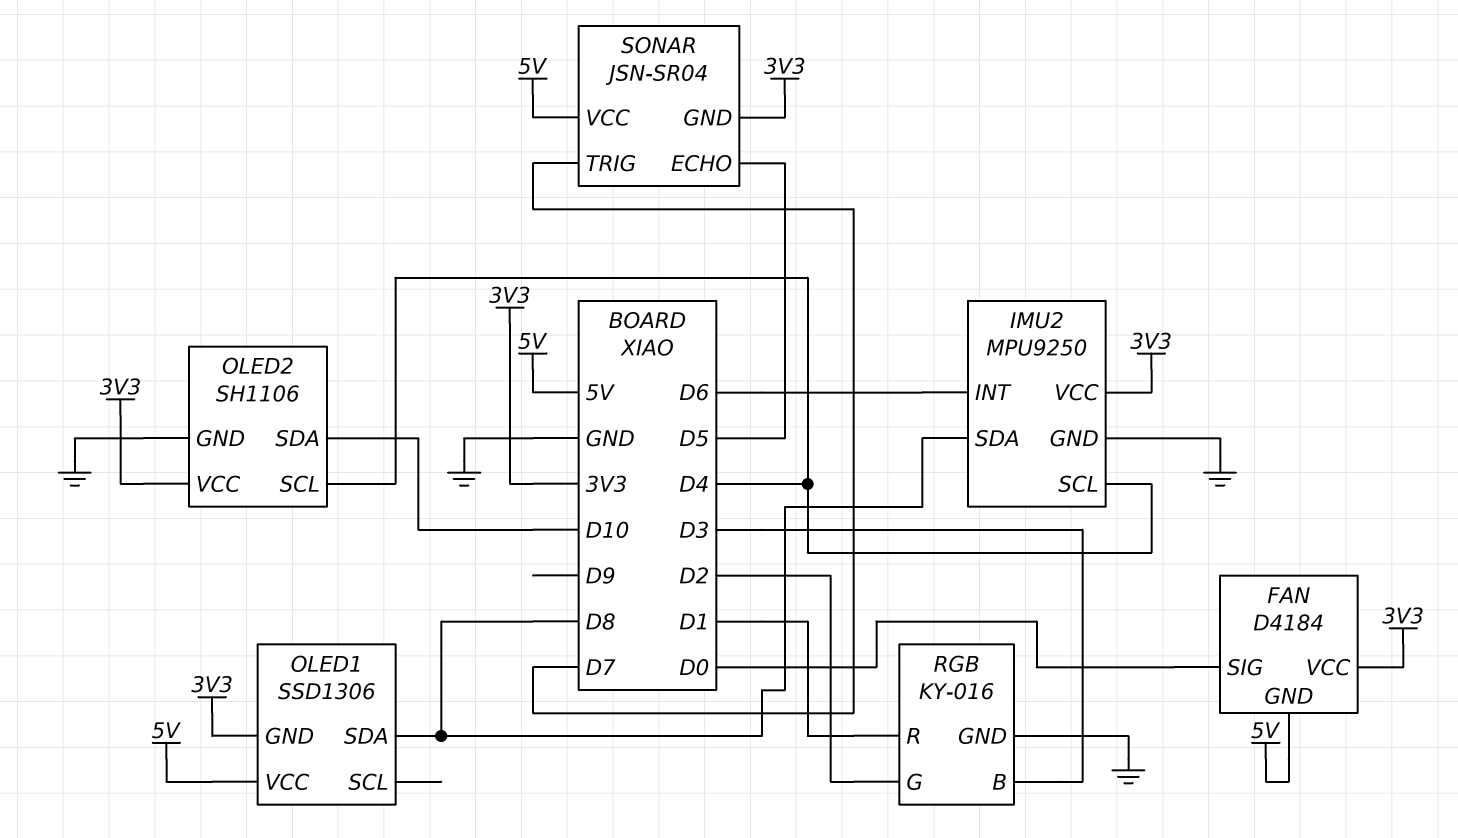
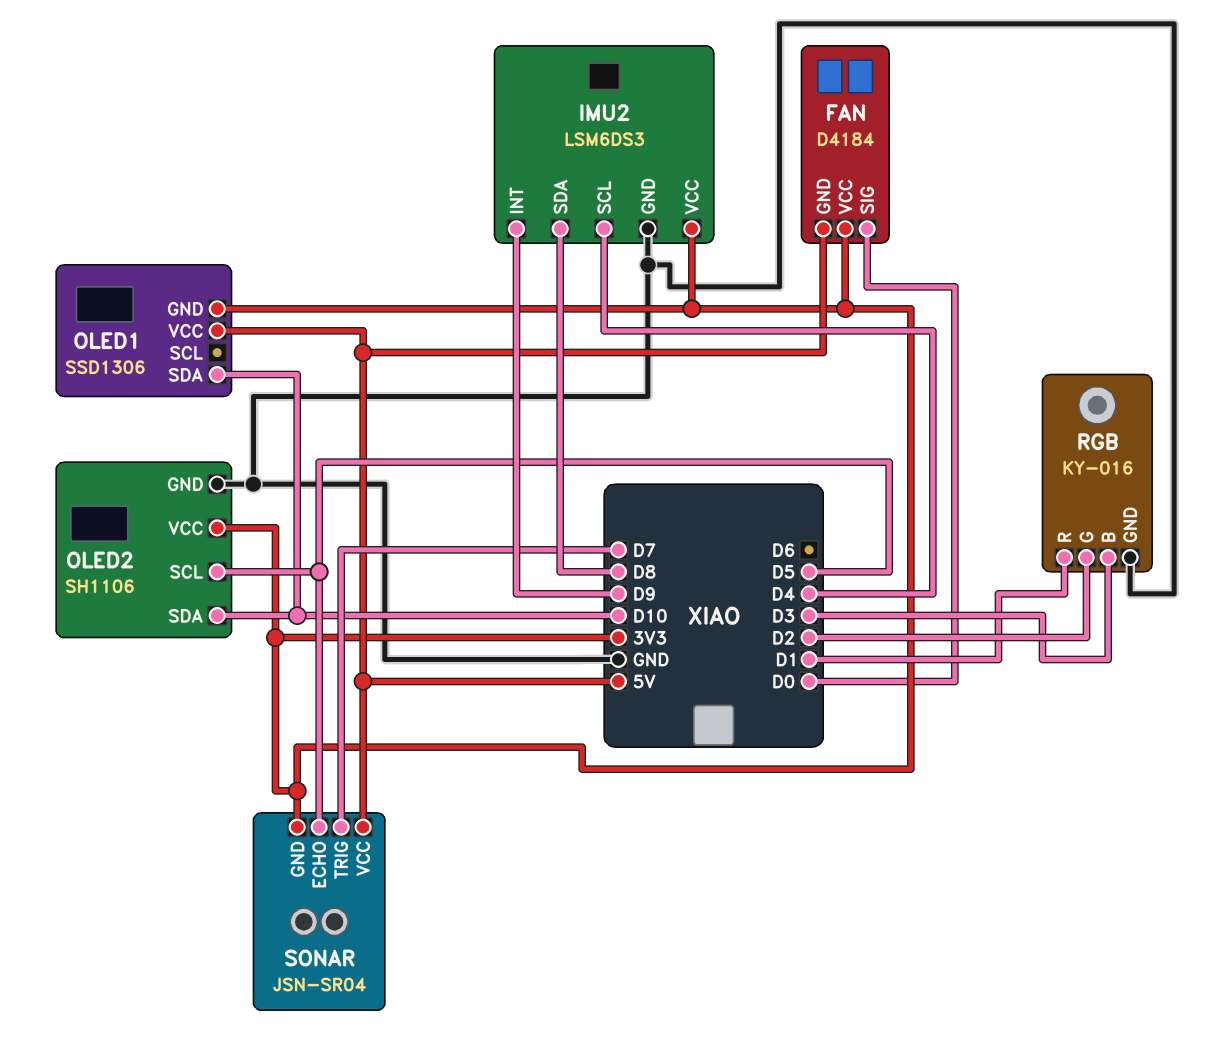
IMU2: MPU9250 -> LSM6DS3
IMU2 pin INT: D6 -> D9
OLED1 pin SDA: D8 -> D10
OLED2 pin SCL: D4 -> D5

